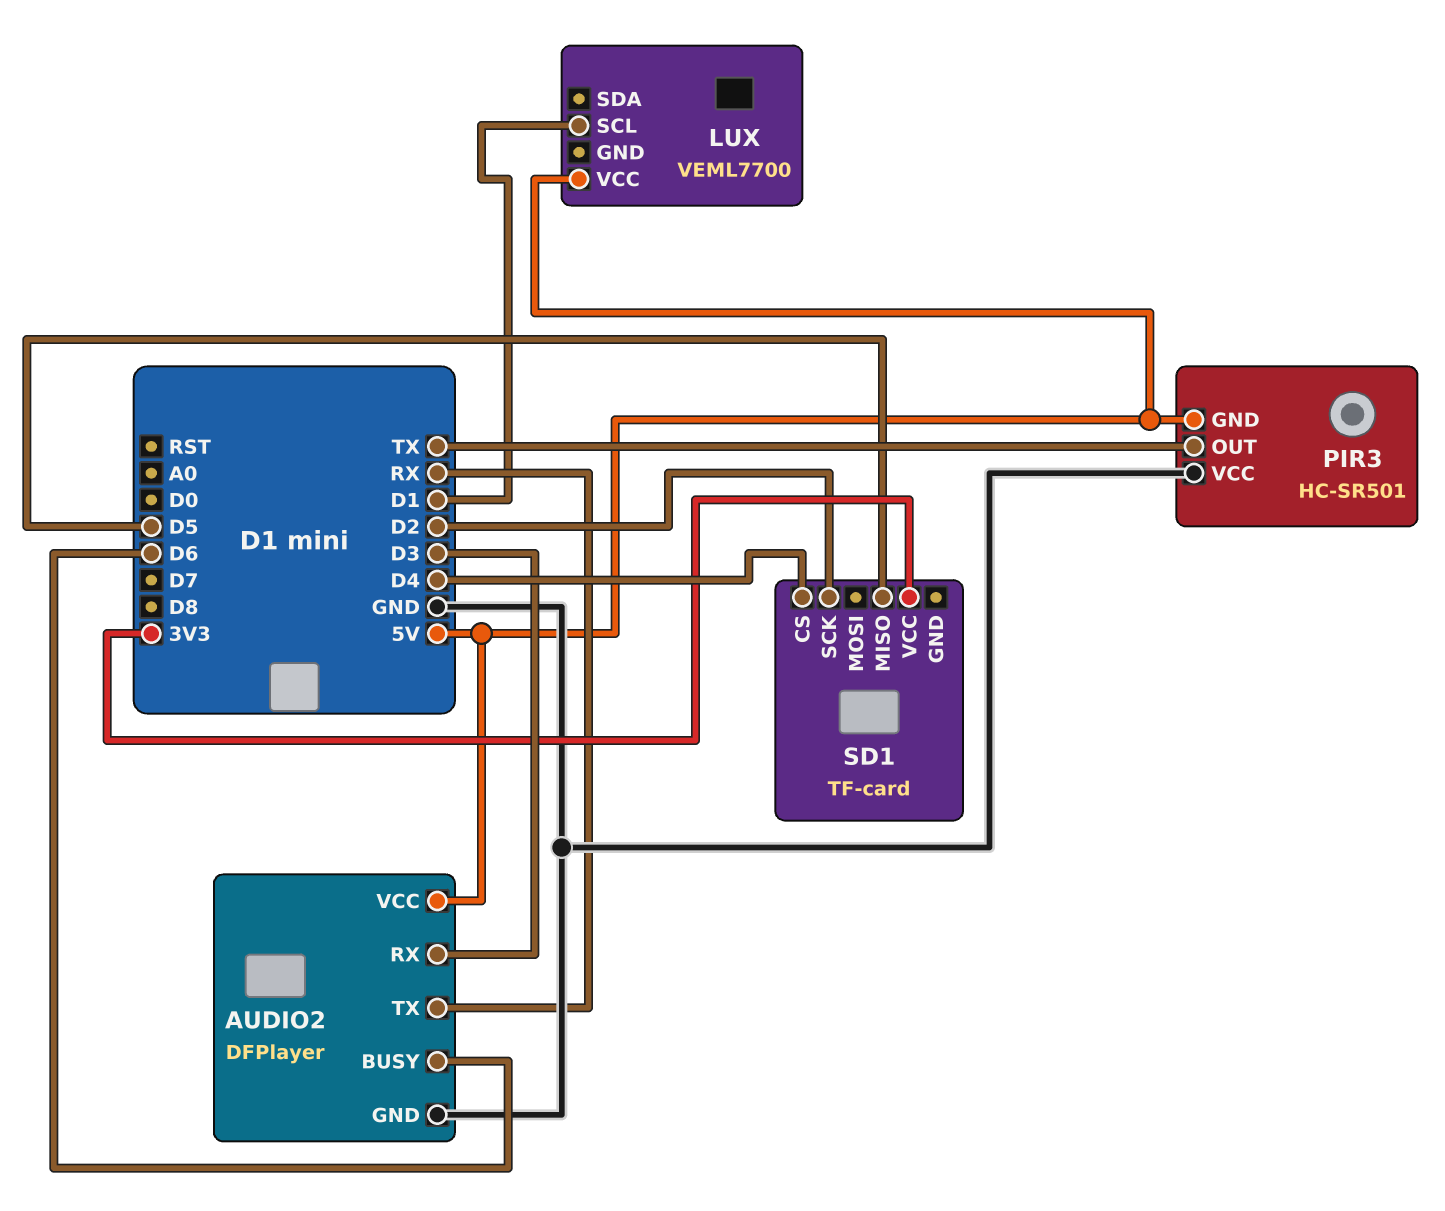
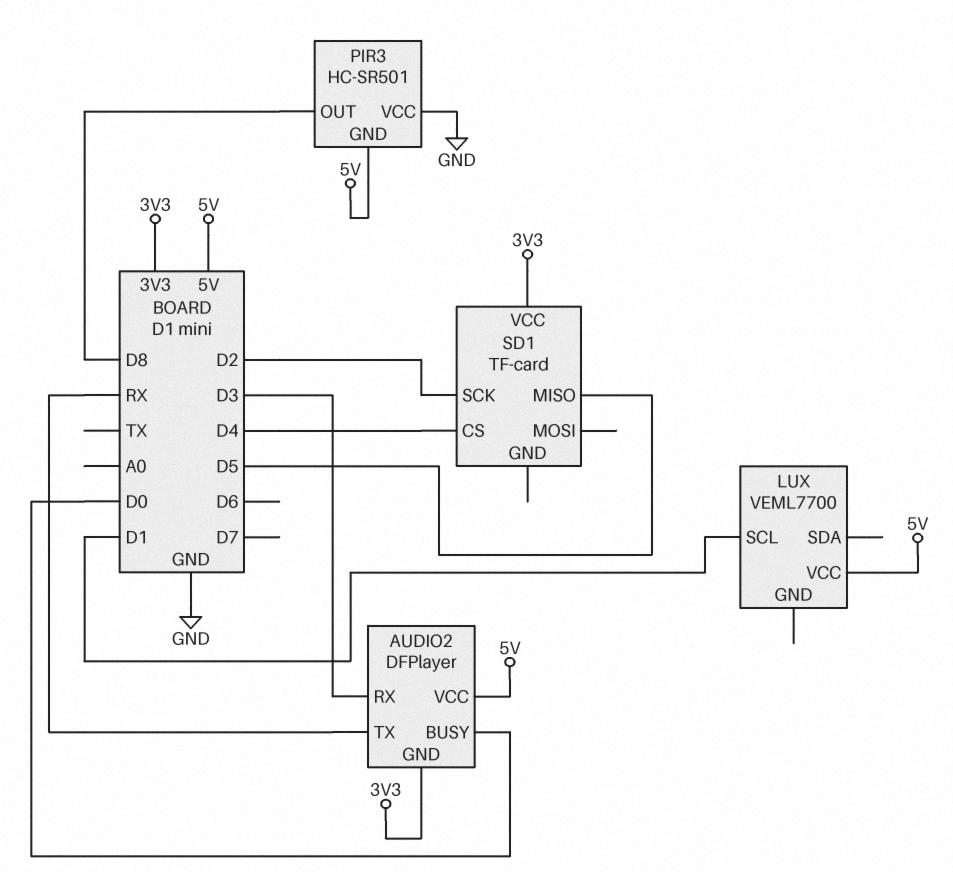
AUDIO2 pin BUSY: D6 -> D0
AUDIO2 pin GND: GND -> 3V3
PIR3 pin OUT: TX -> D8

